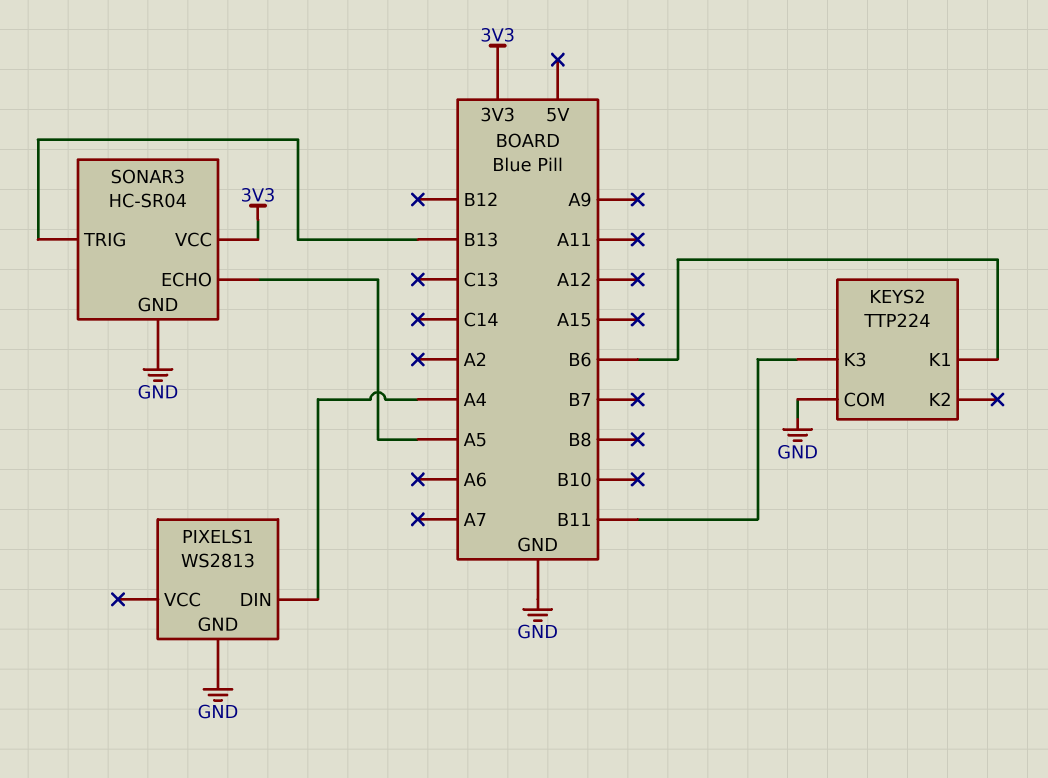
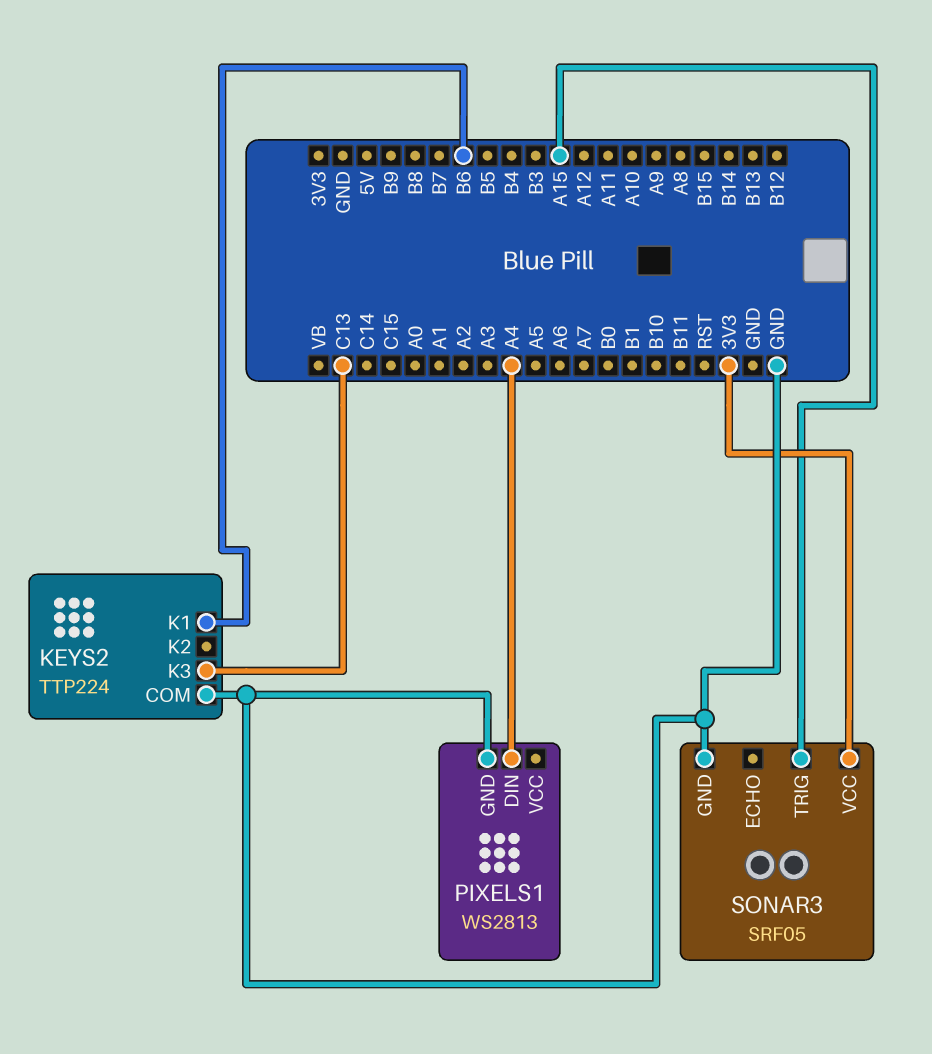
KEYS2 pin K3: B11 -> C13
SONAR3: HC-SR04 -> SRF05
SONAR3 pin ECHO: A5 -> none
SONAR3 pin TRIG: B13 -> A15

